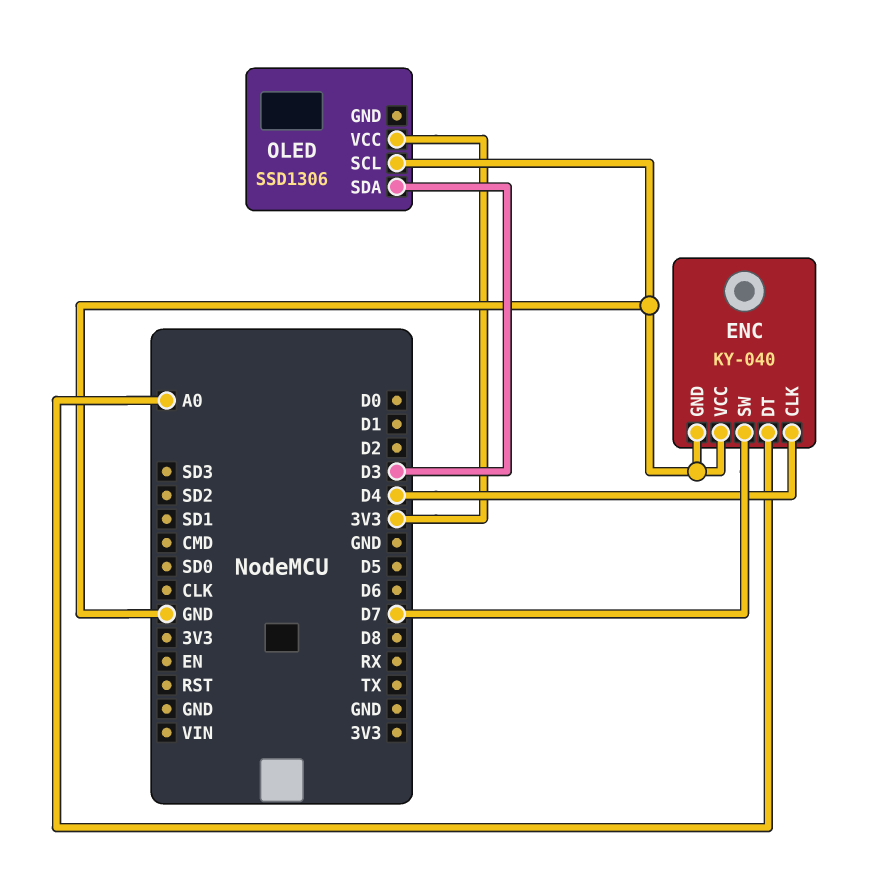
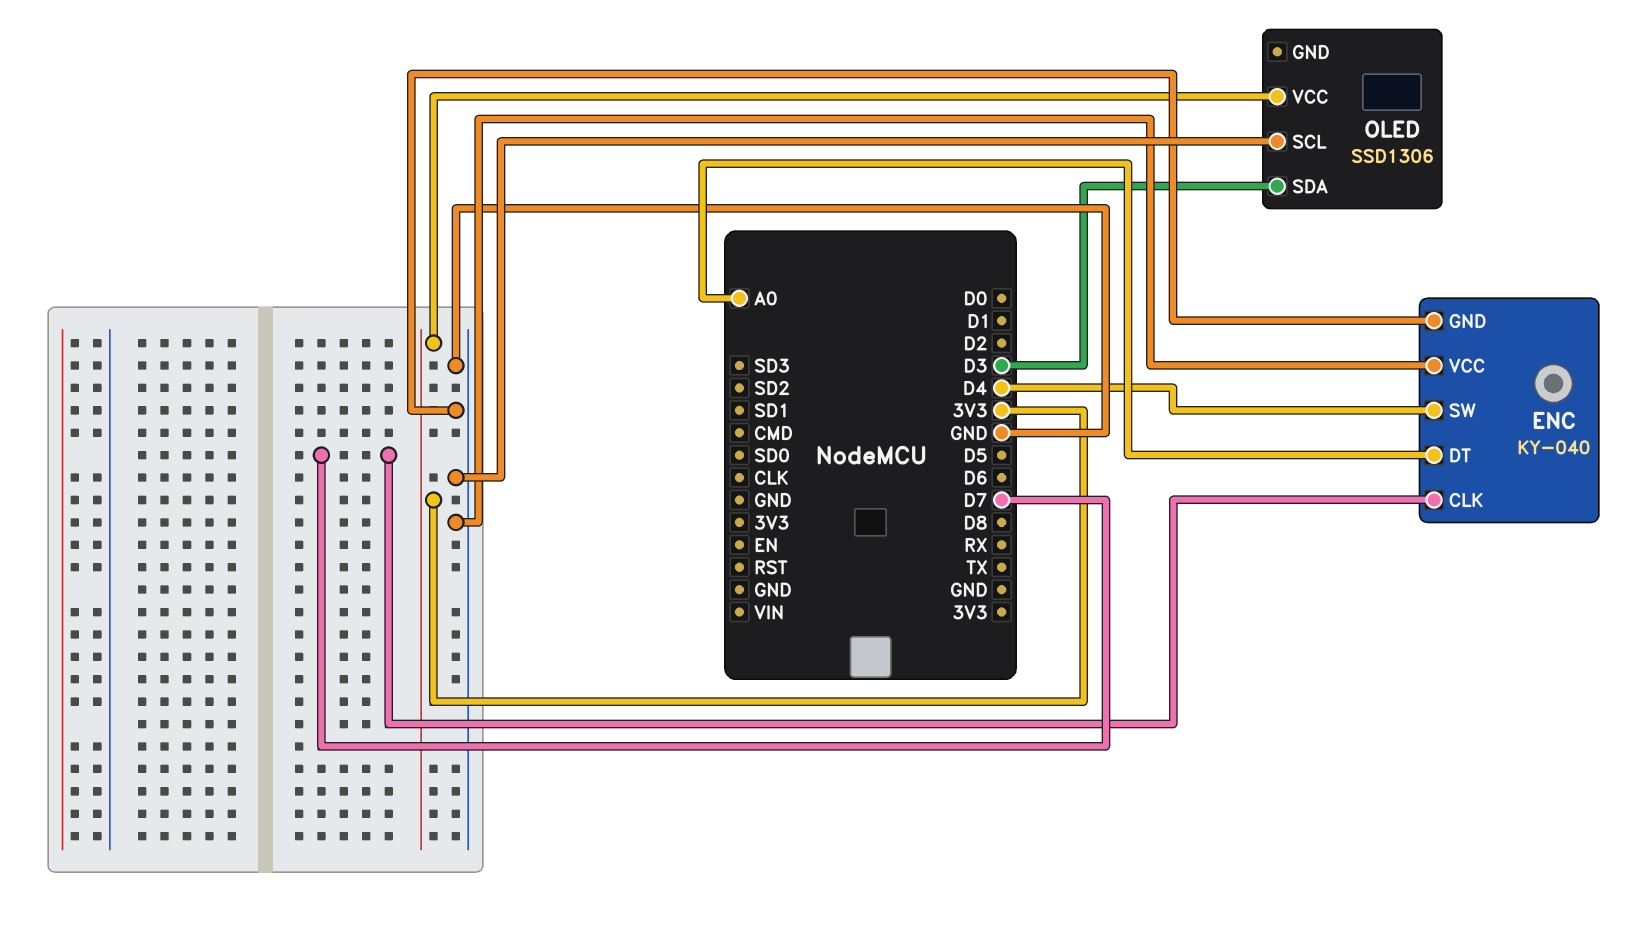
ENC pin CLK: D4 -> D7
ENC pin SW: D7 -> D4

